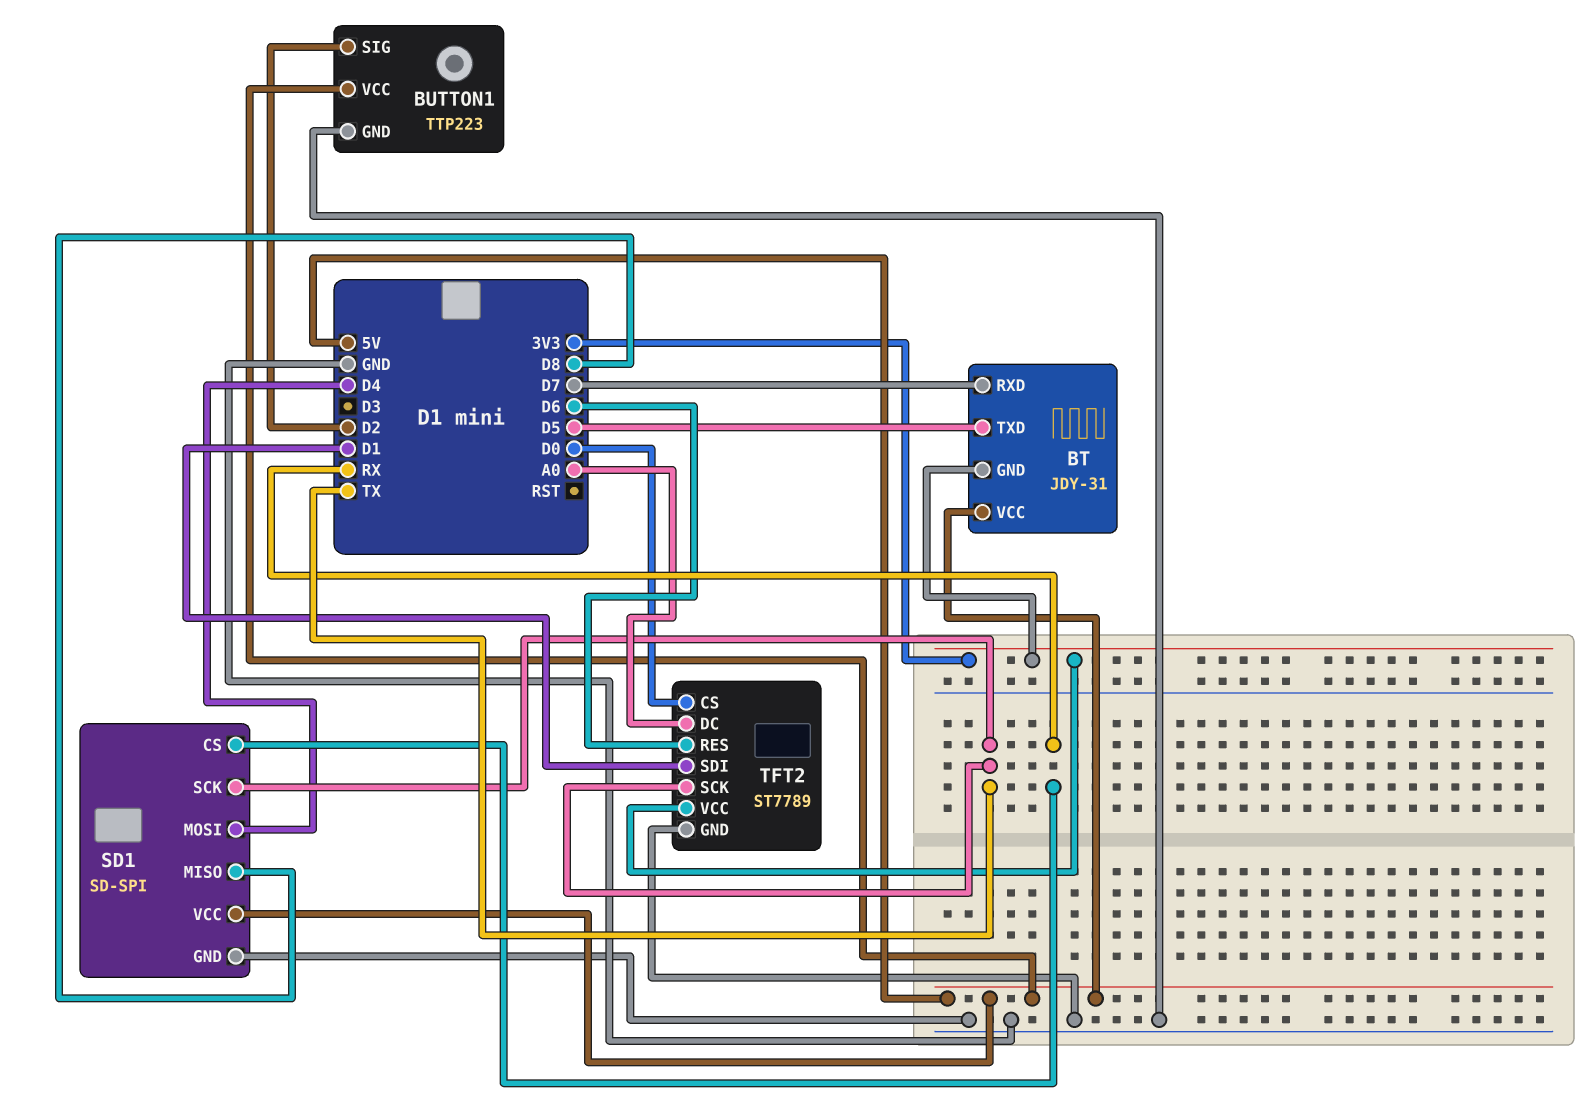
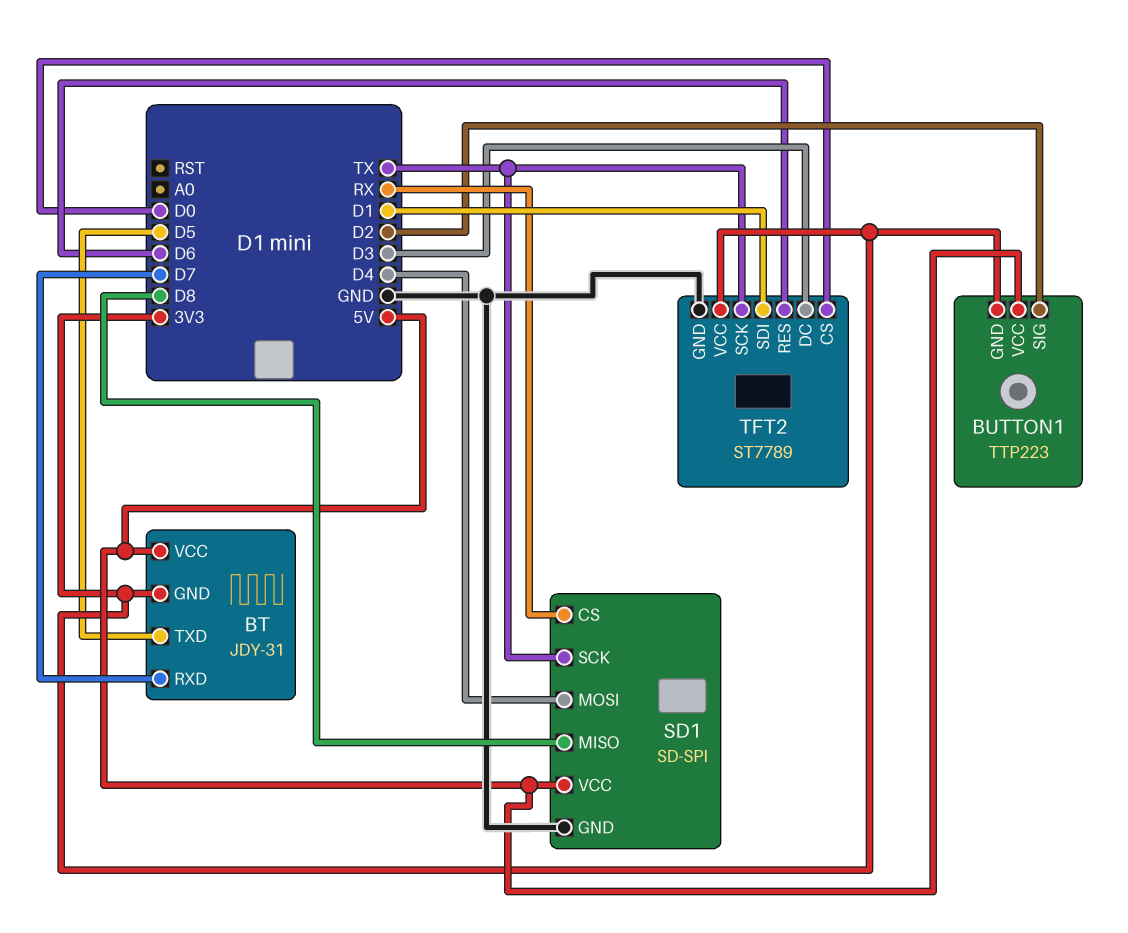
BUTTON1 pin GND: GND -> 3V3
TFT2 pin DC: A0 -> D3

